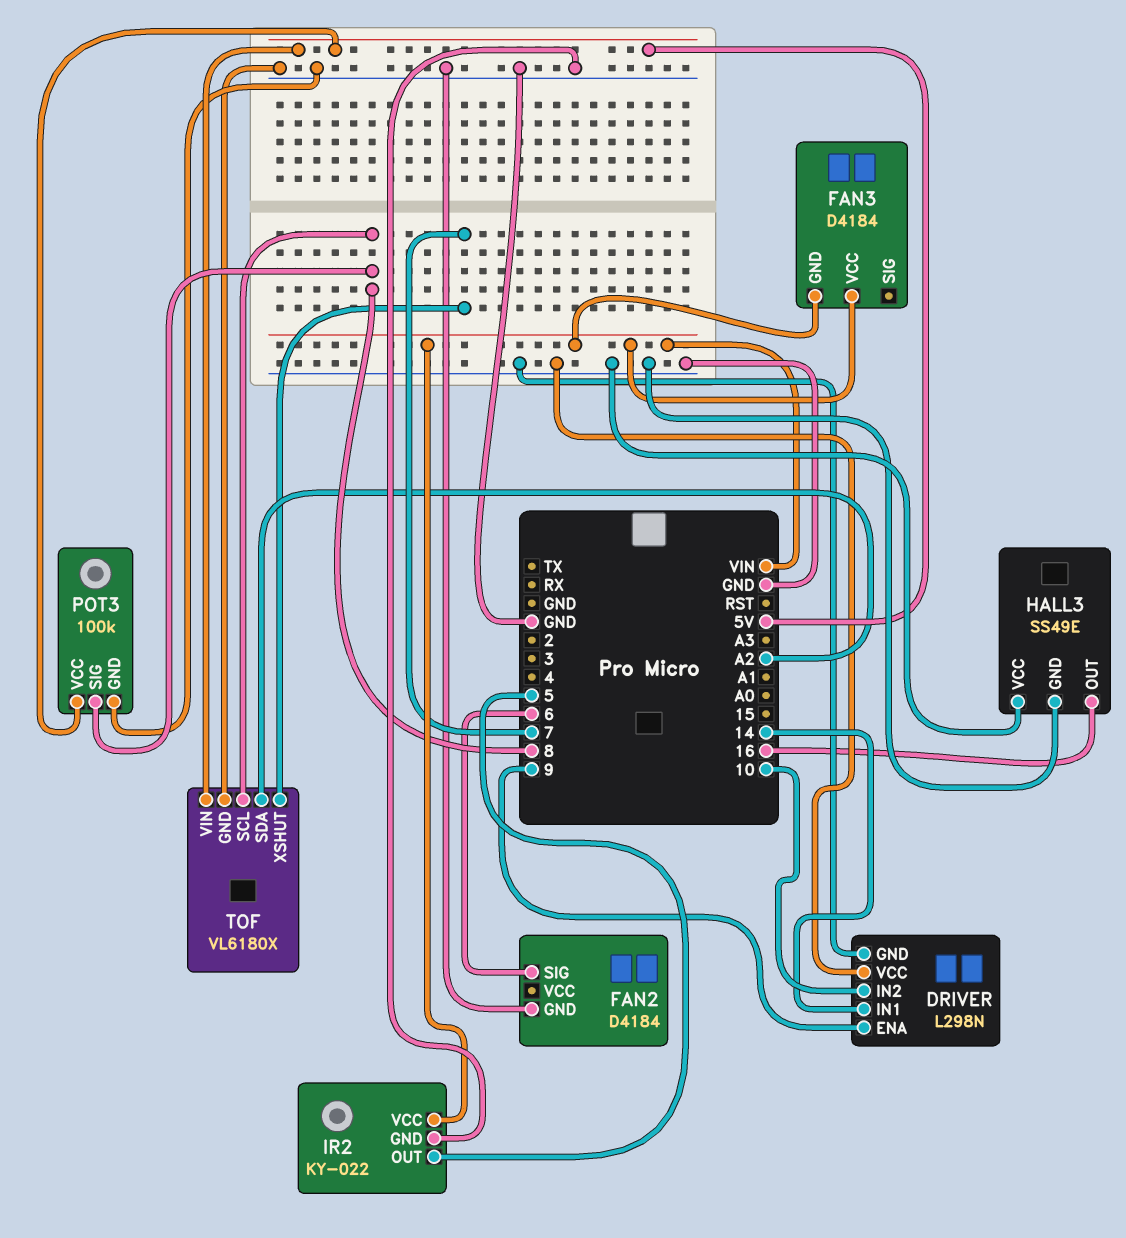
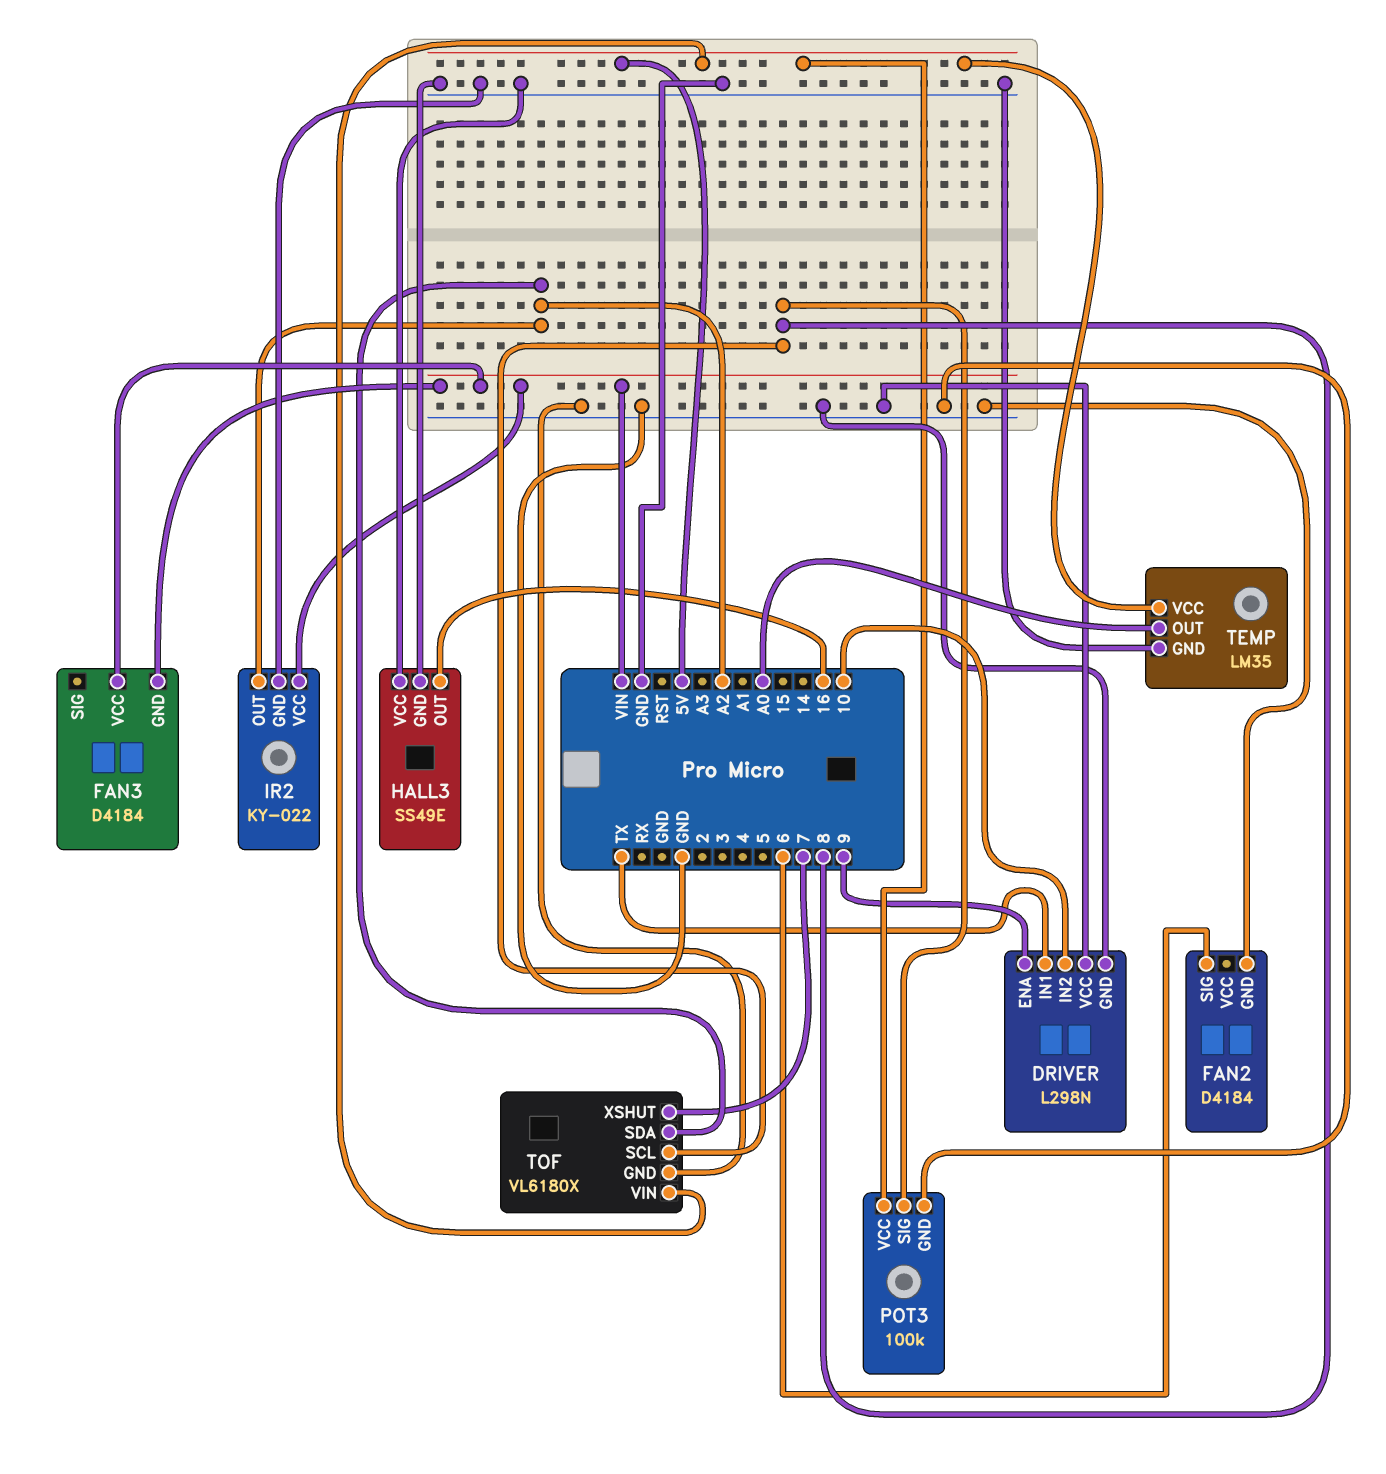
DRIVER pin IN1: 14 -> TX
IR2 pin OUT: 5 -> A2
TEMP: none -> LM35
TEMP pin GND: none -> GND
TEMP pin OUT: none -> A0
TEMP pin VCC: none -> 5V

